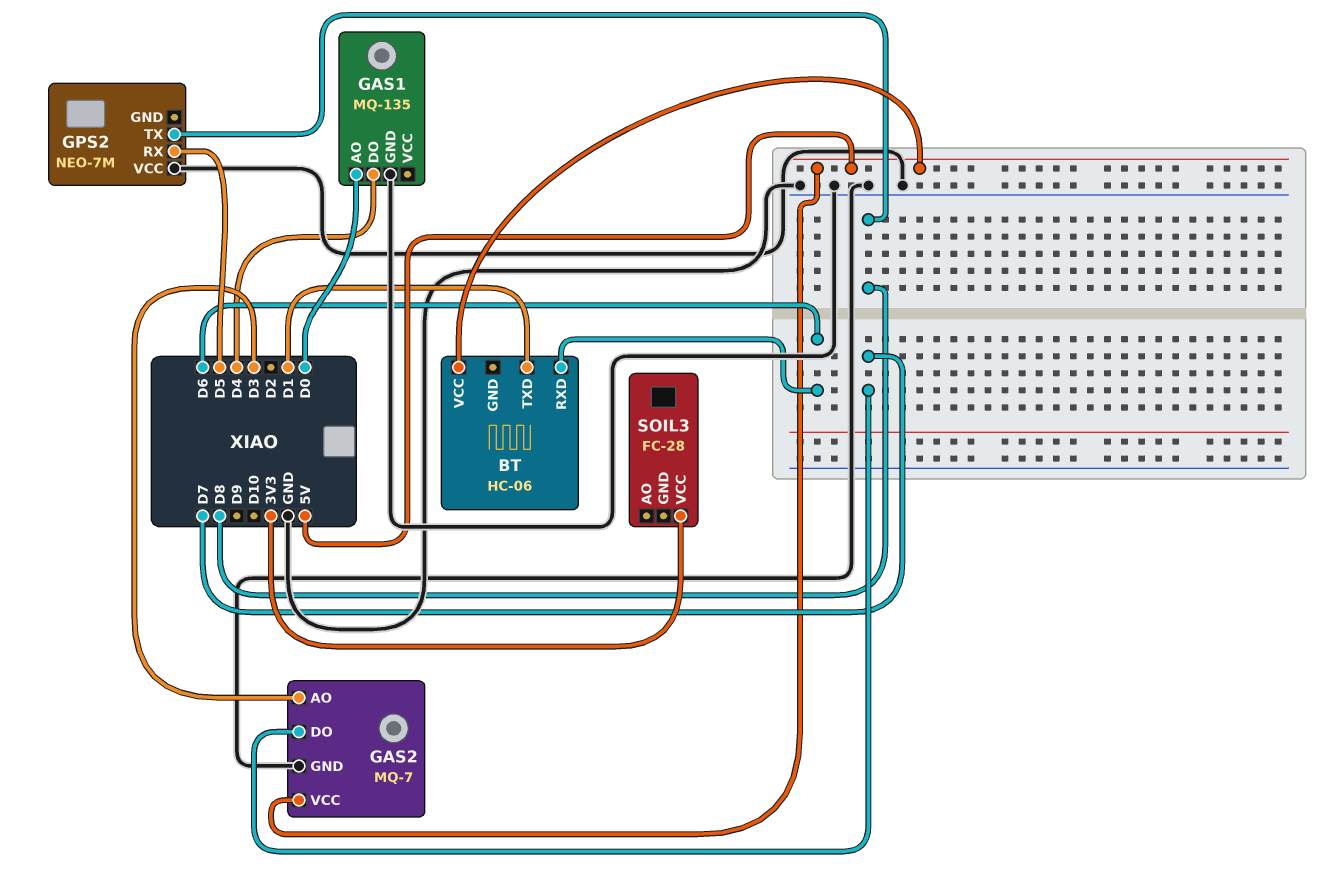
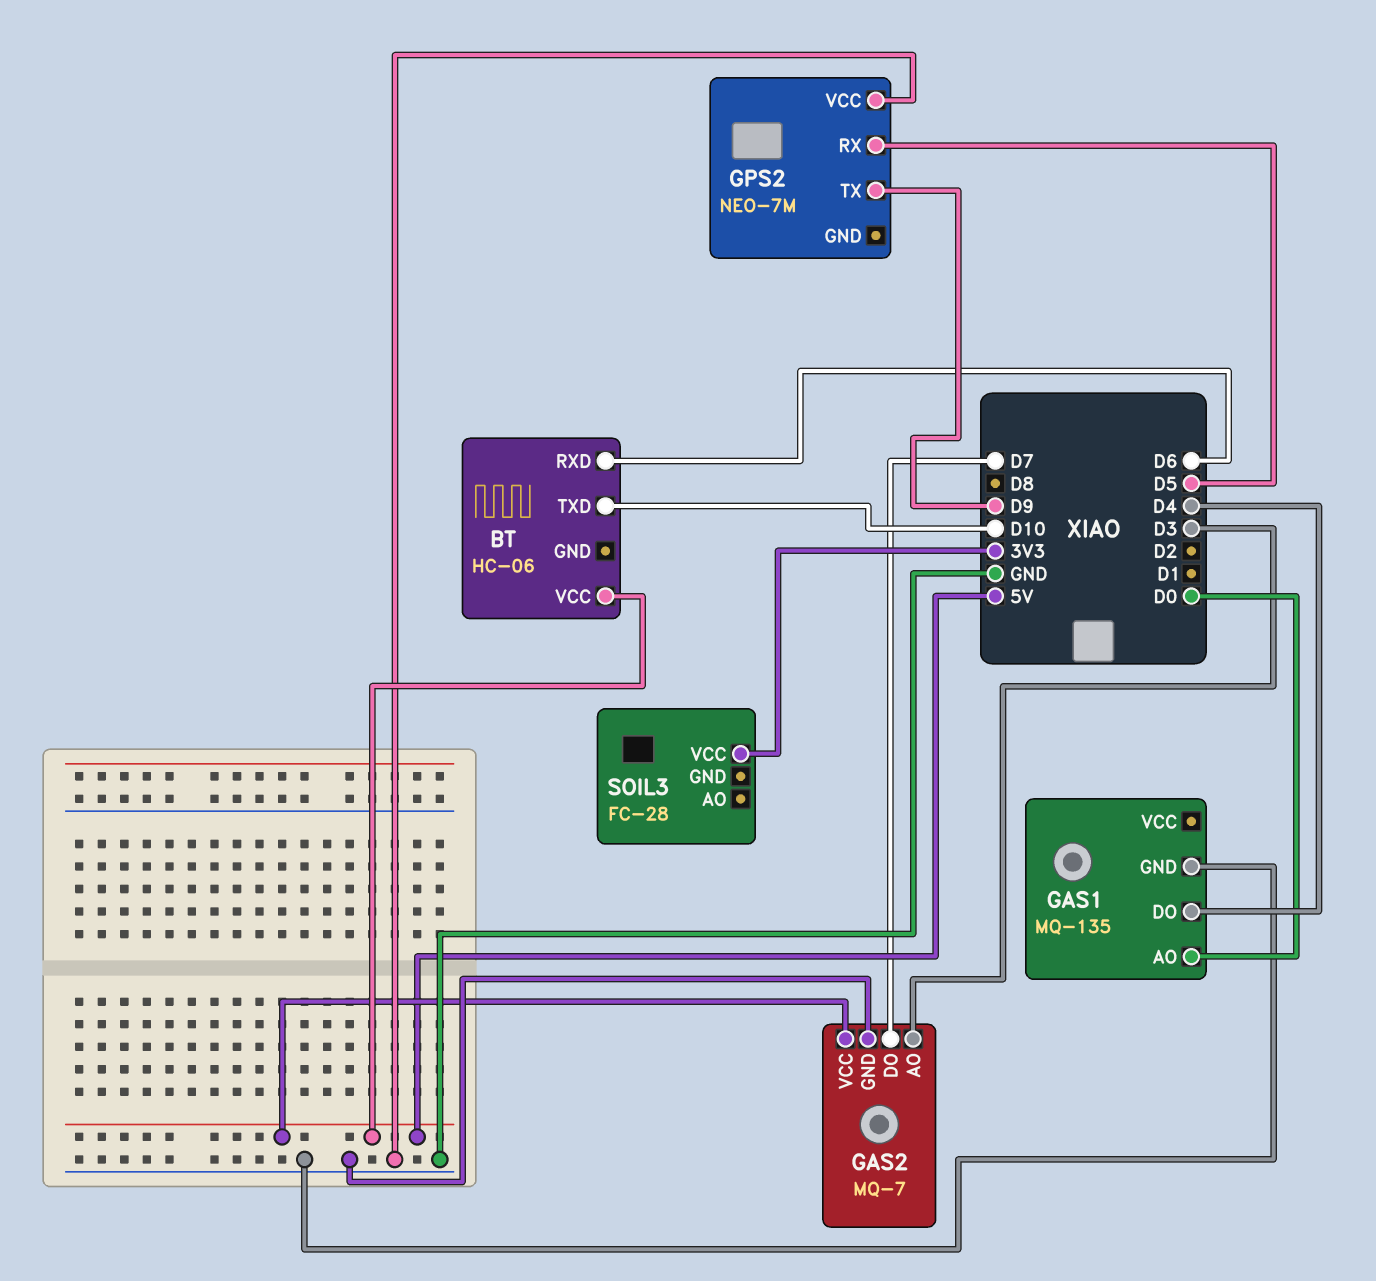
BT pin TXD: D1 -> D10
GPS2 pin TX: D8 -> D9

